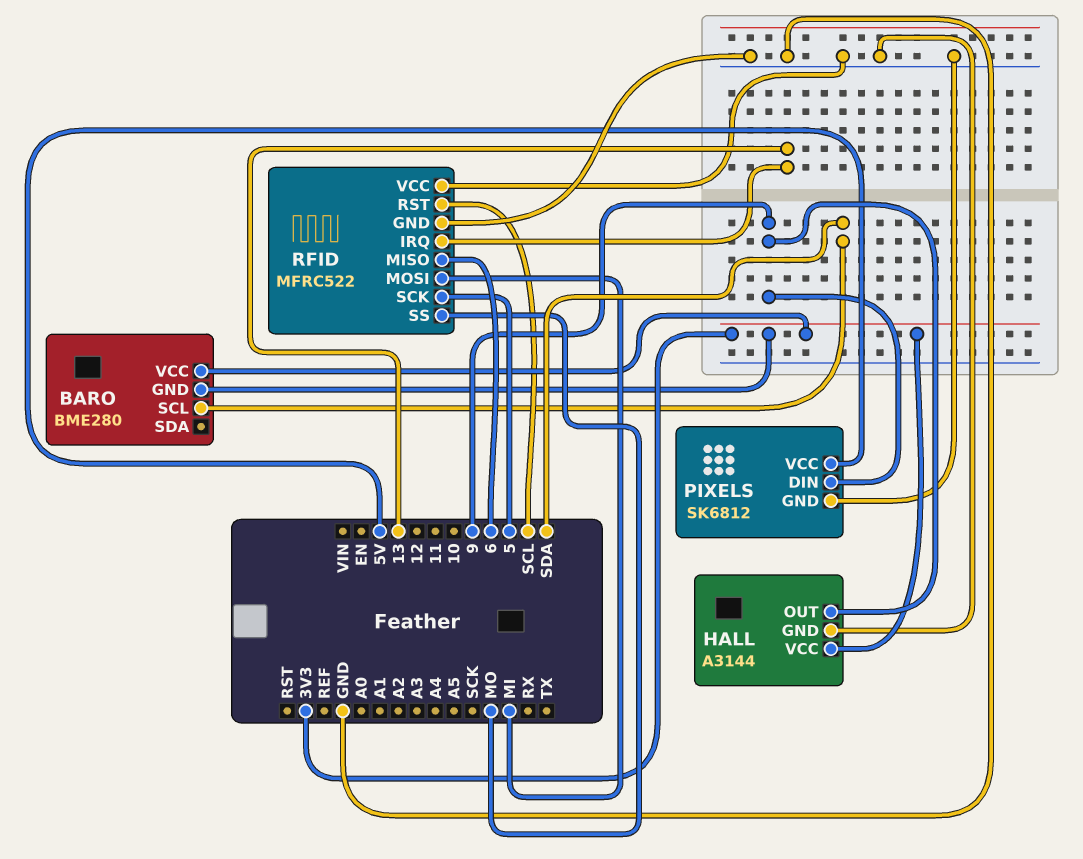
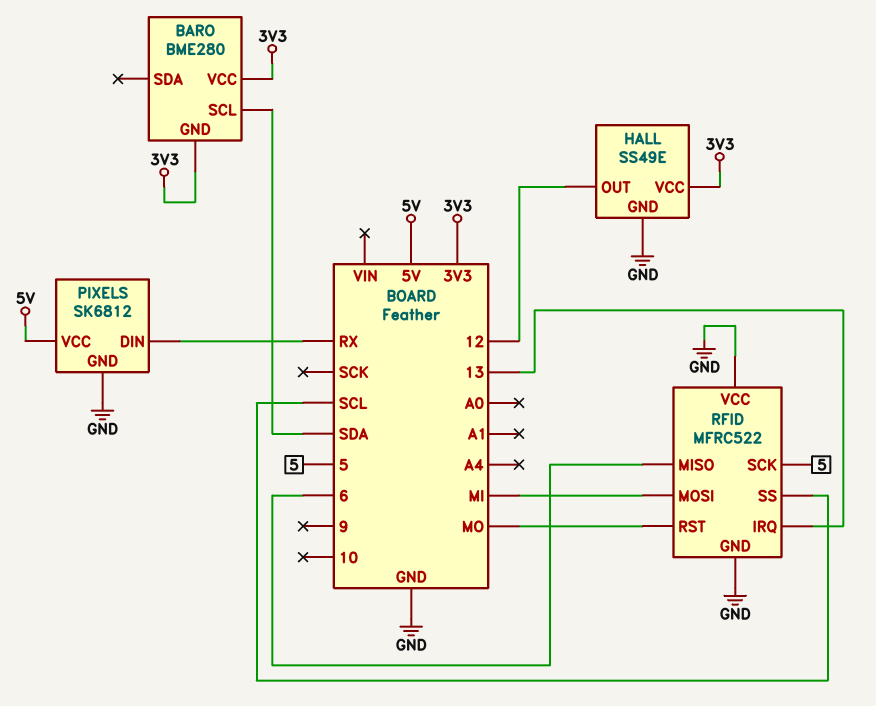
HALL: A3144 -> SS49E
HALL pin OUT: 9 -> 12
PIXELS pin DIN: 9 -> RX
RFID pin RST: SCL -> MO
RFID pin SS: MO -> SCL

